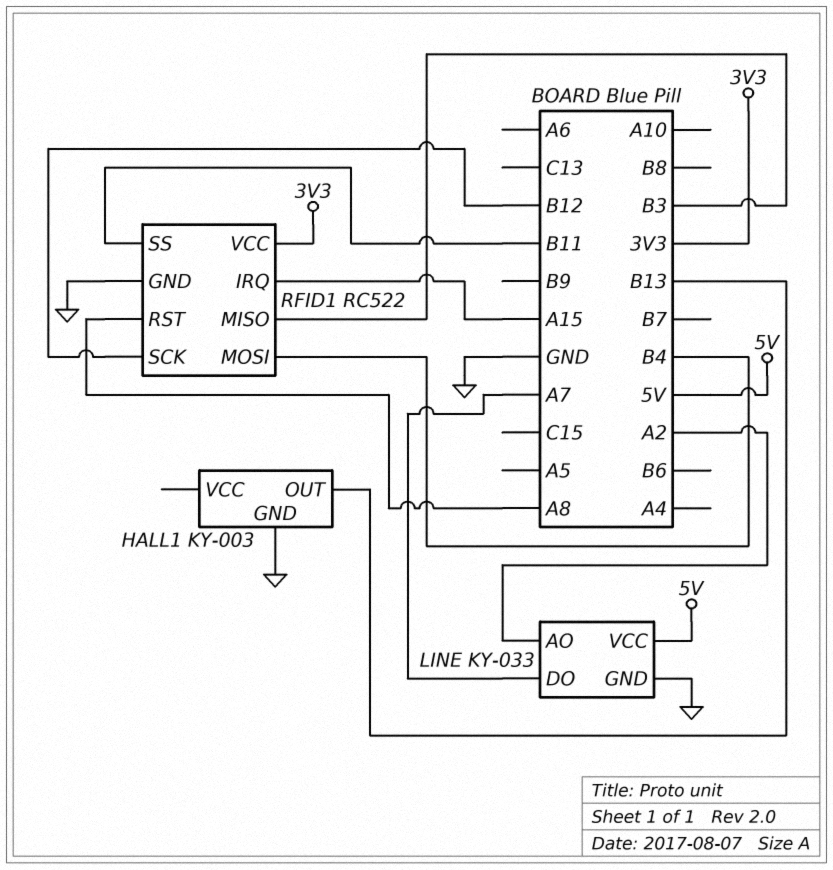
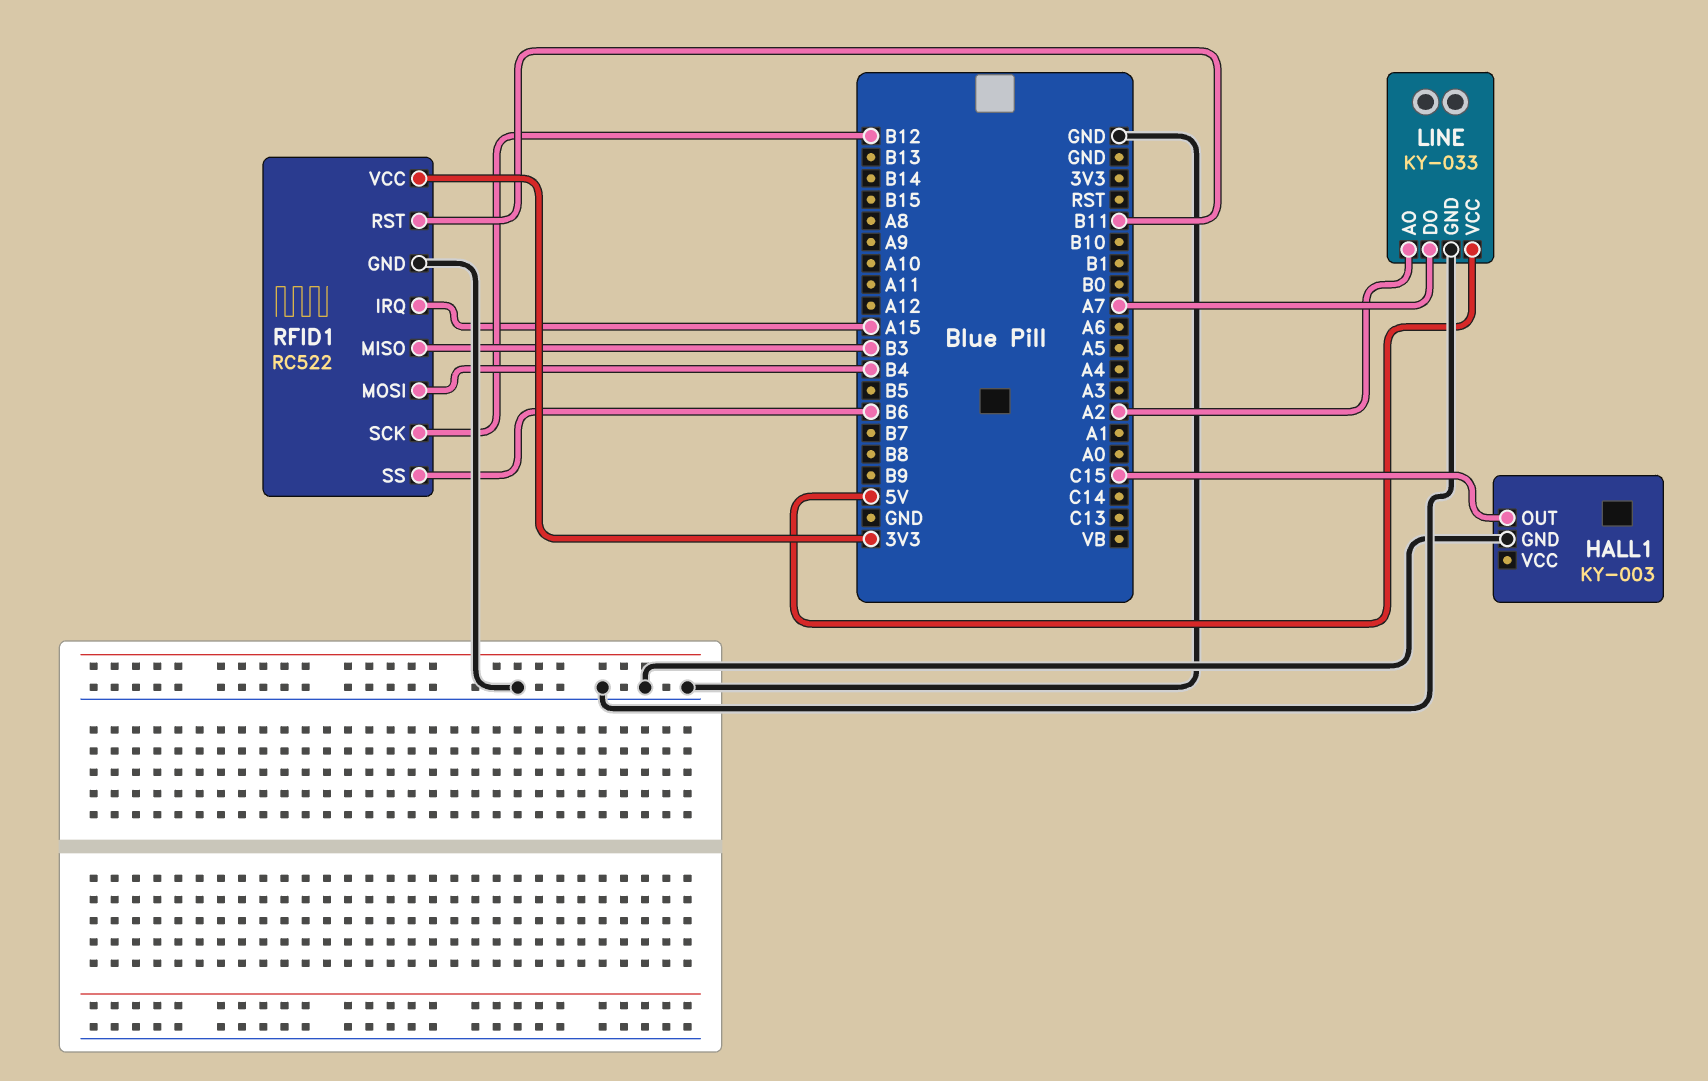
HALL1 pin OUT: B13 -> C15
RFID1 pin RST: A8 -> B11
RFID1 pin SS: B11 -> B6

